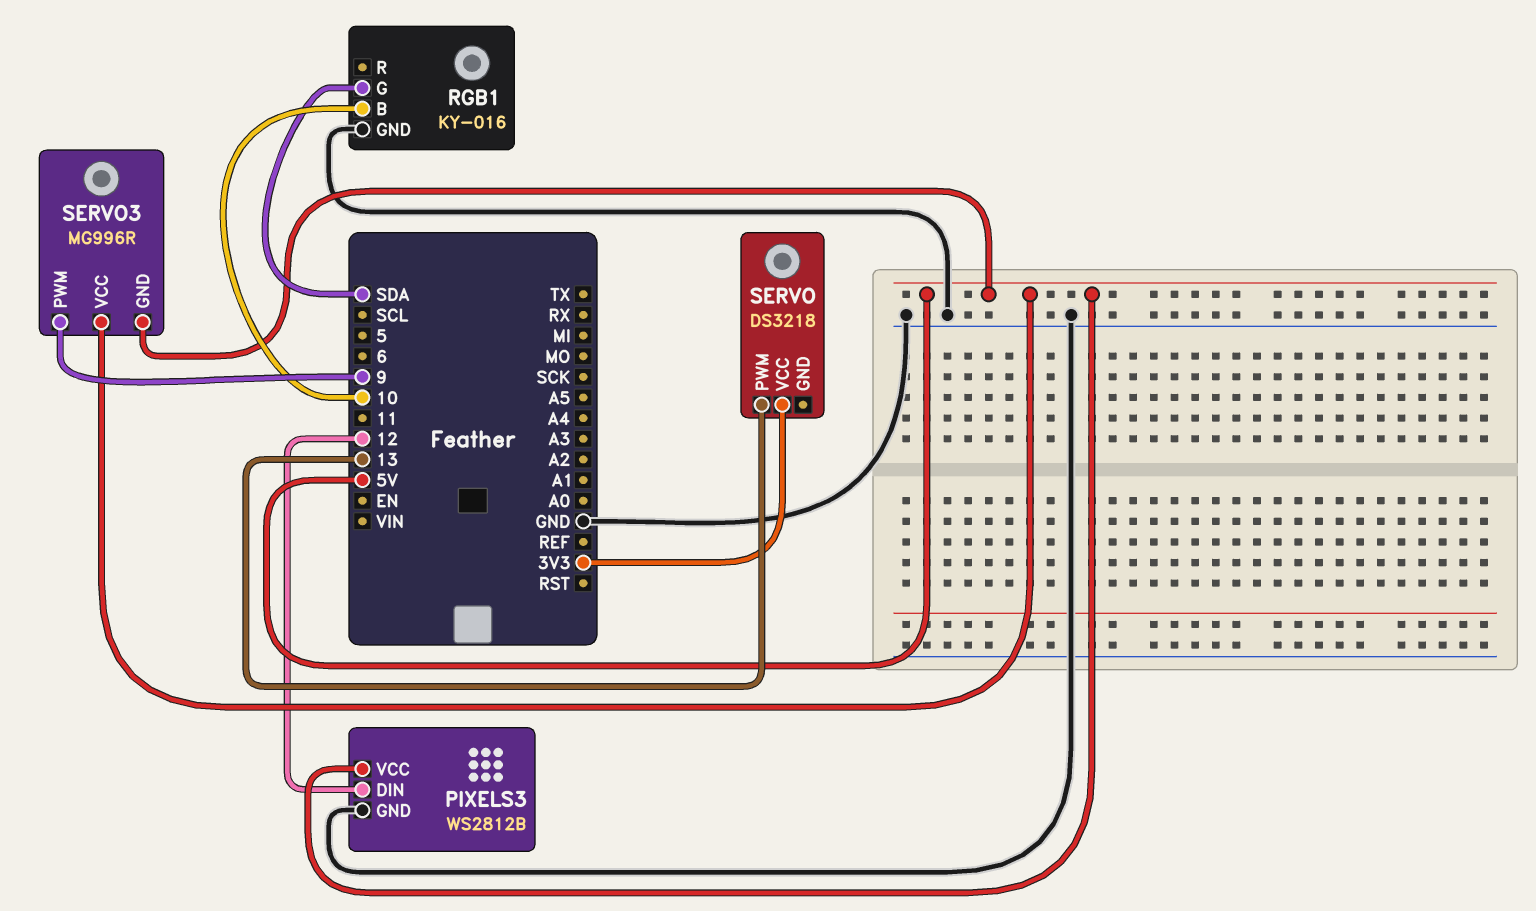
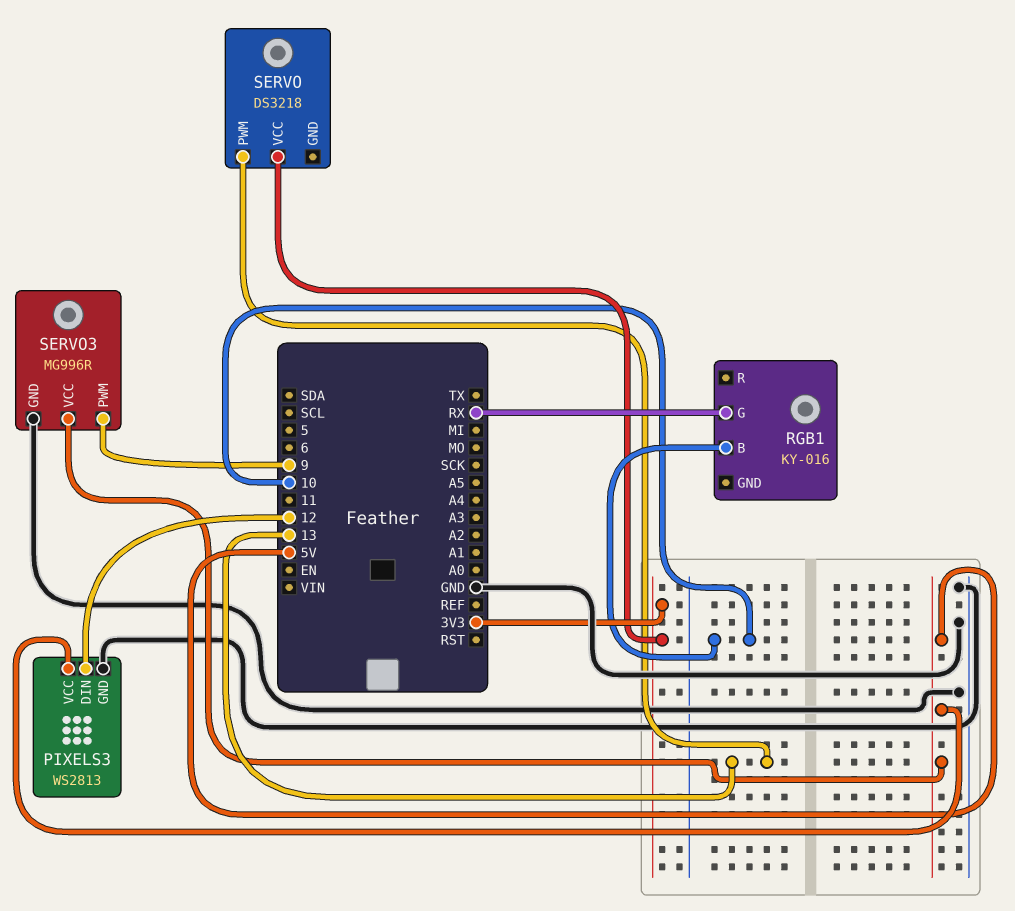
PIXELS3: WS2812B -> WS2813
RGB1 pin G: SDA -> RX
RGB1 pin GND: GND -> none
SERVO3 pin GND: 5V -> GND

